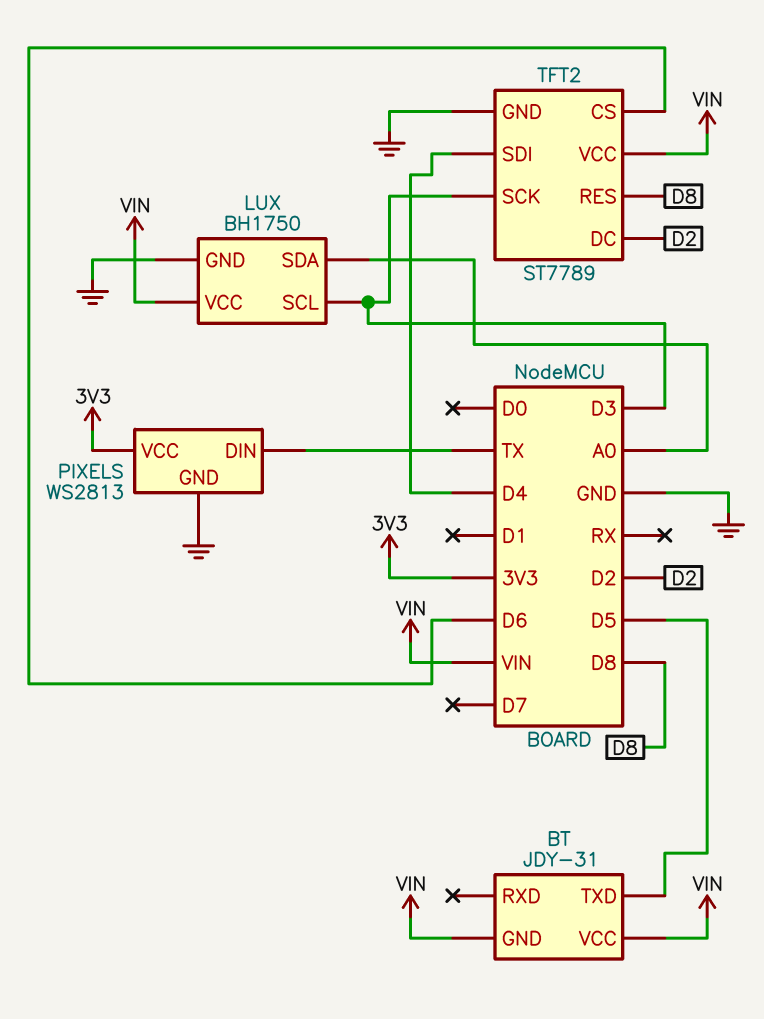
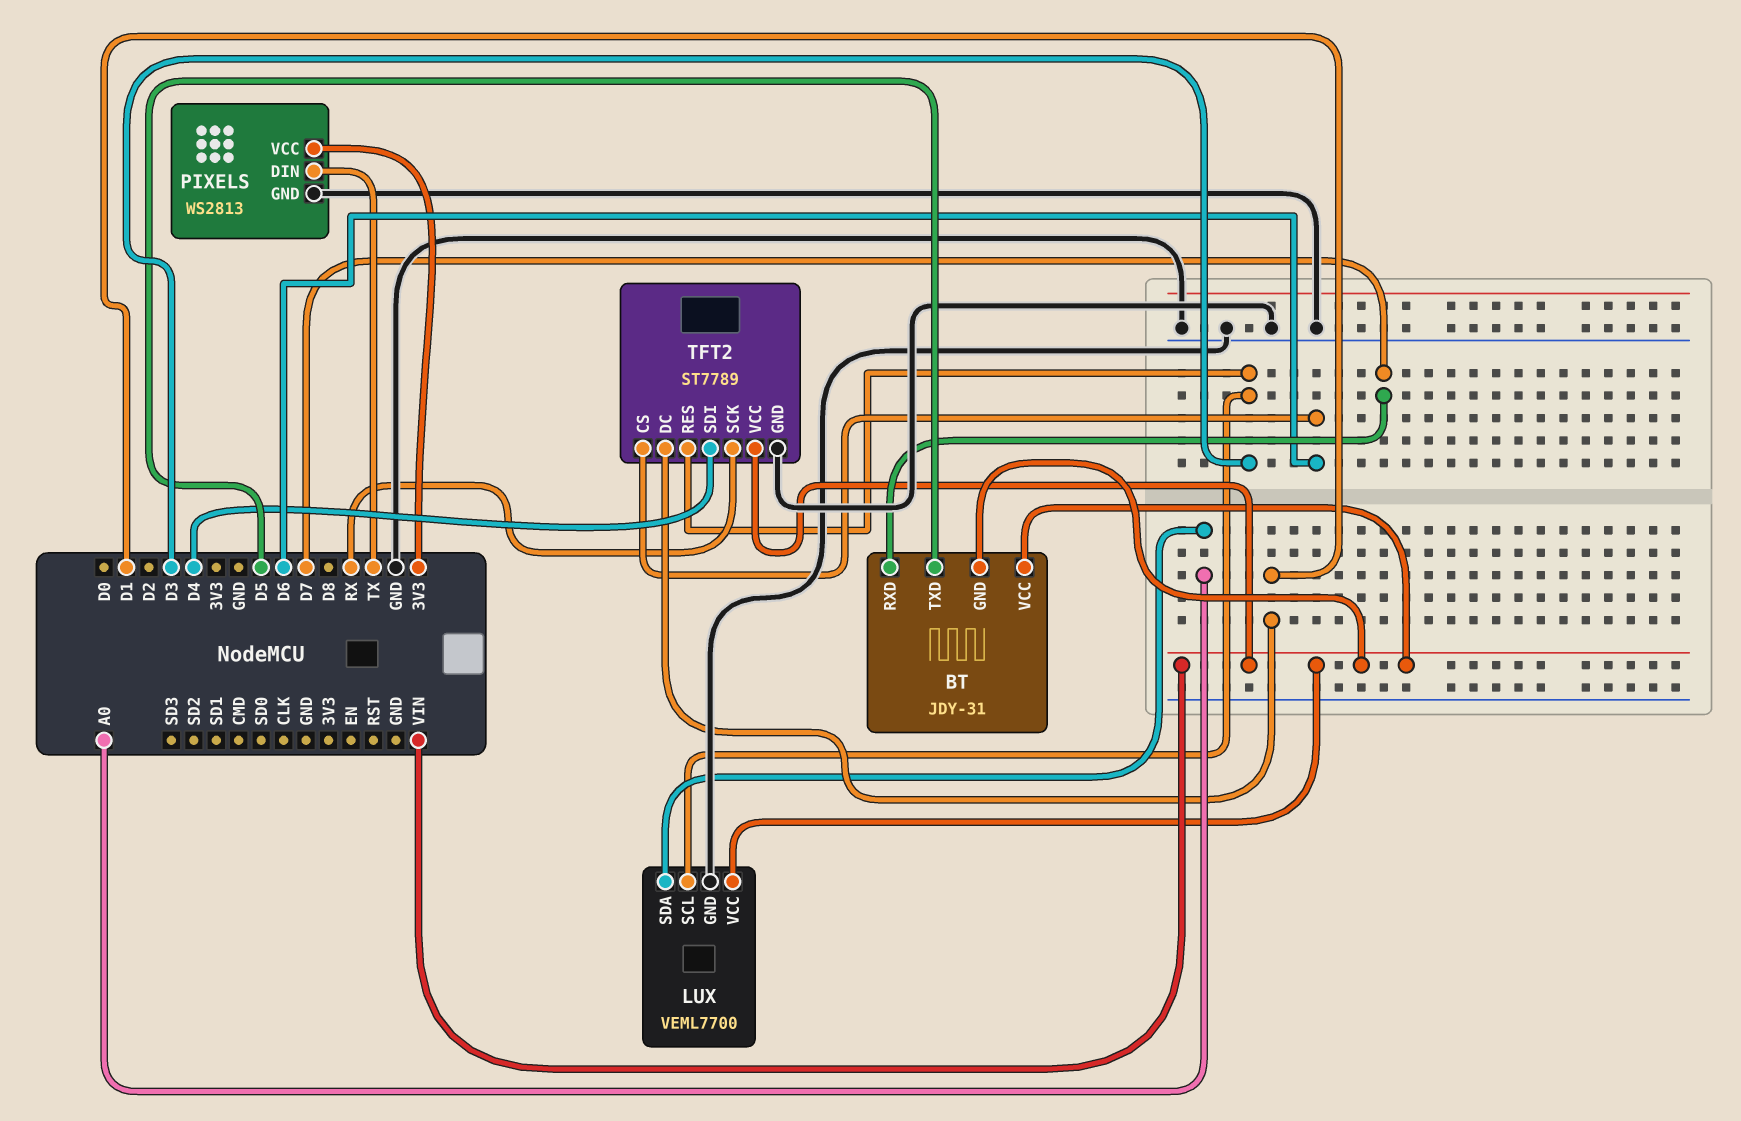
BT pin RXD: none -> D7
LUX: BH1750 -> VEML7700
TFT2 pin DC: D2 -> D1
TFT2 pin RES: D8 -> D3
TFT2 pin SCK: D3 -> RX

